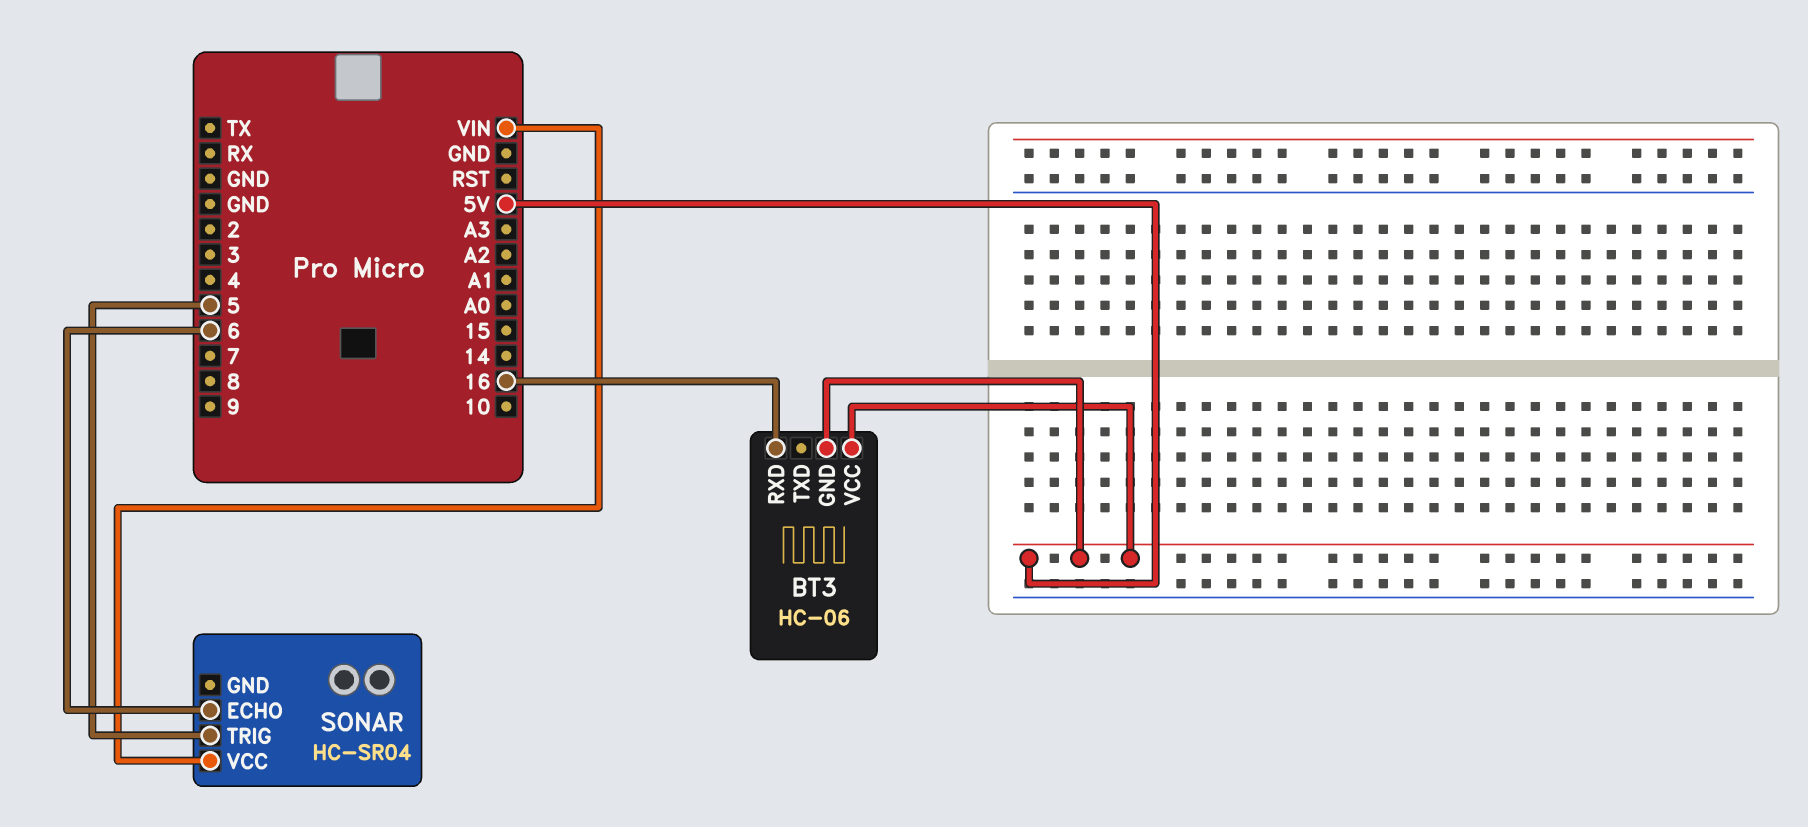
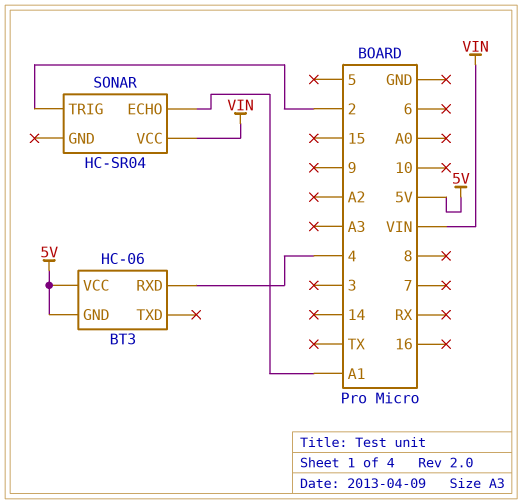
BT3 pin RXD: 16 -> 4
SONAR pin ECHO: 6 -> A1
SONAR pin TRIG: 5 -> 2

